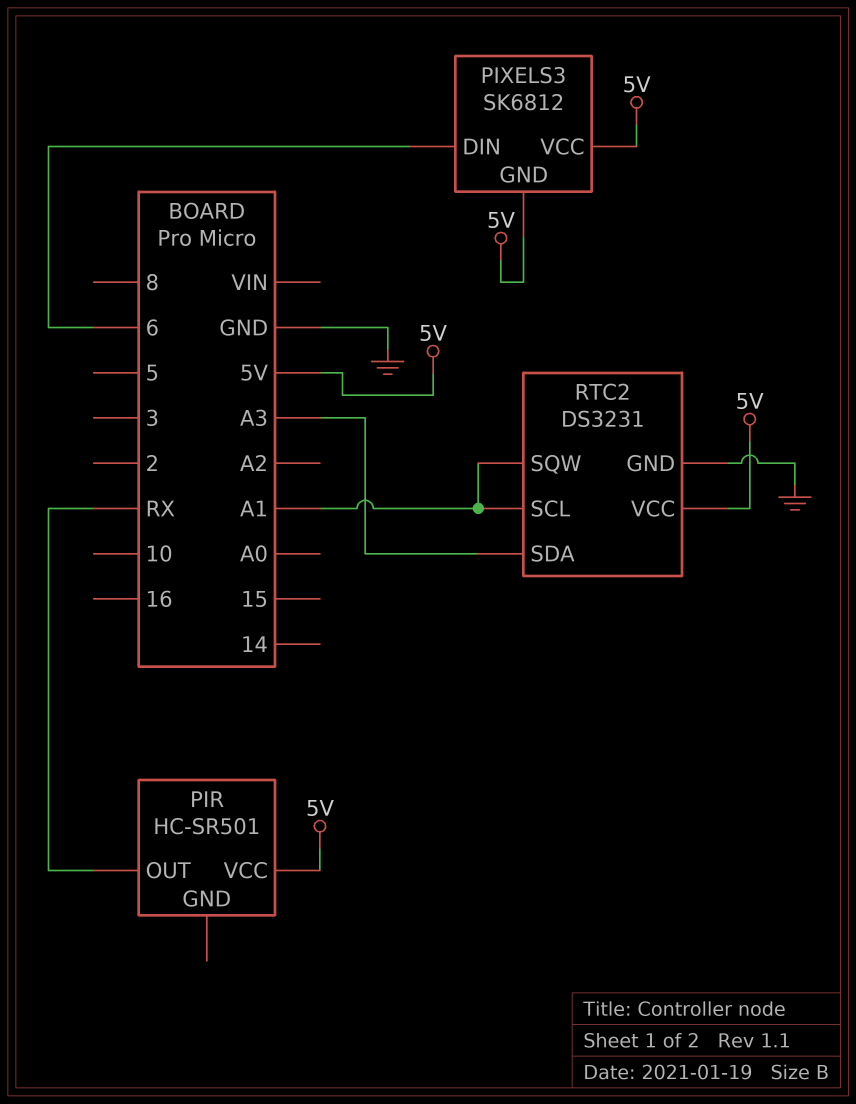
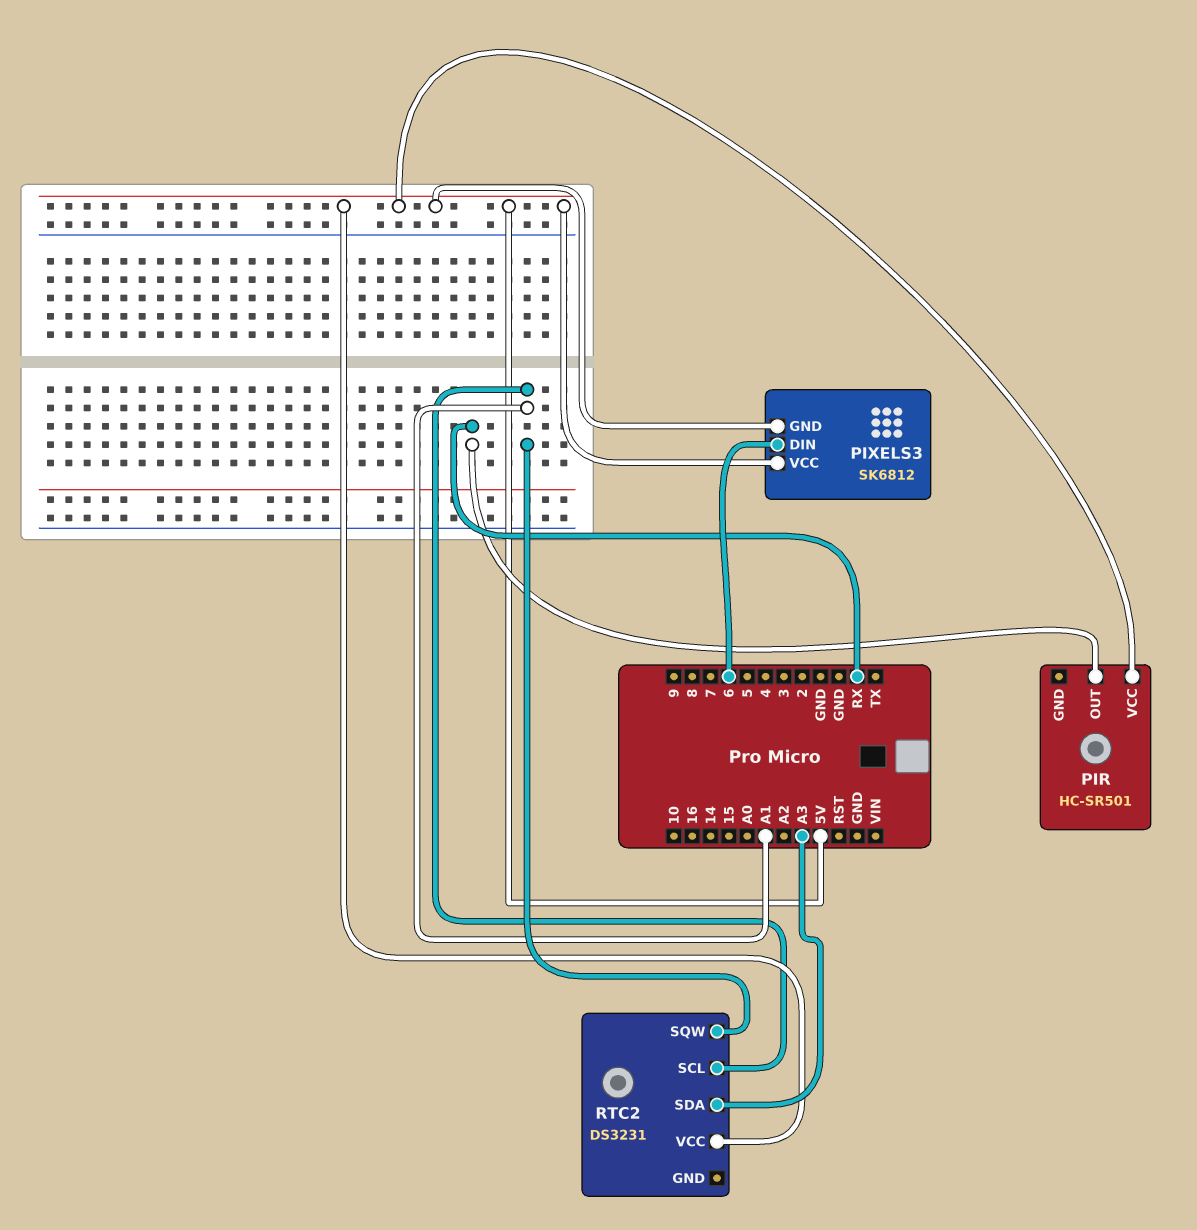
RTC2 pin GND: GND -> none

